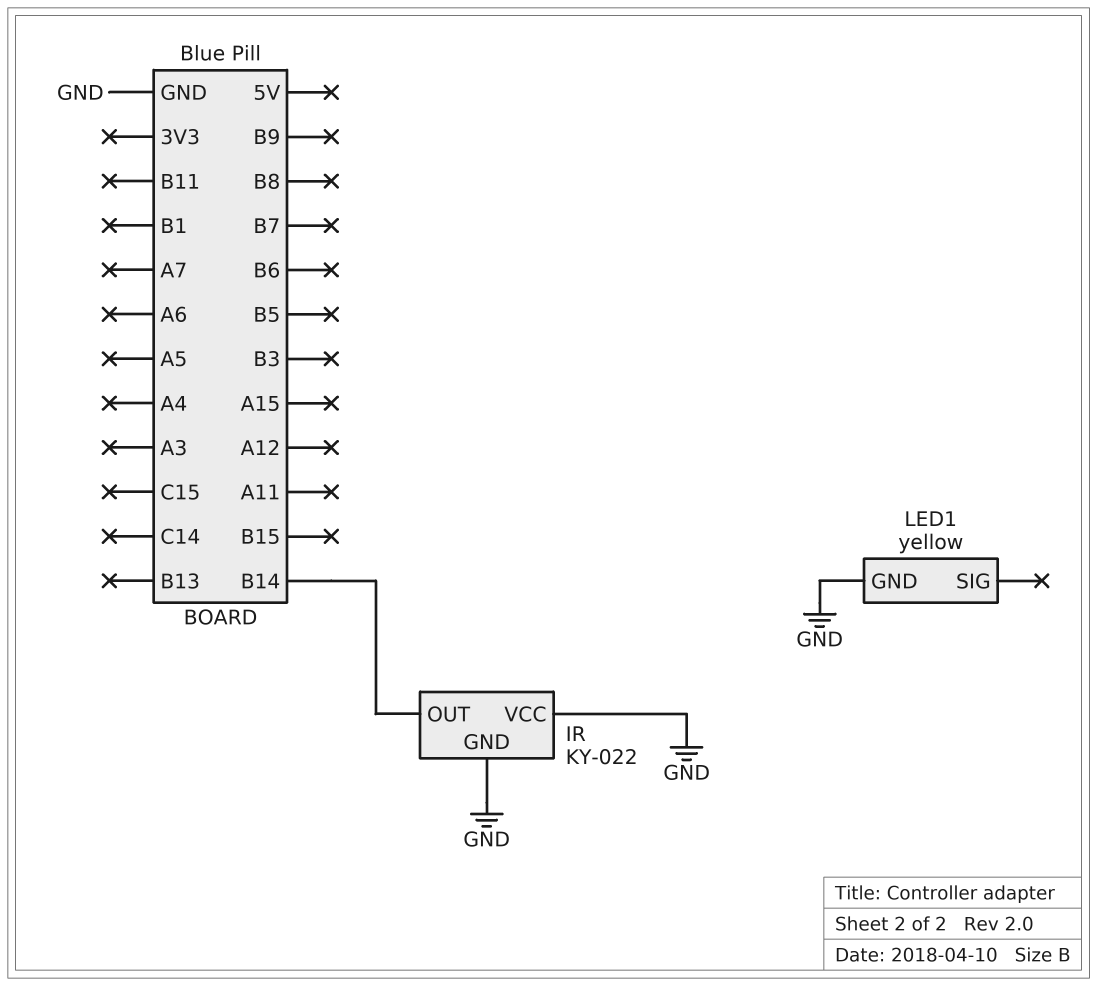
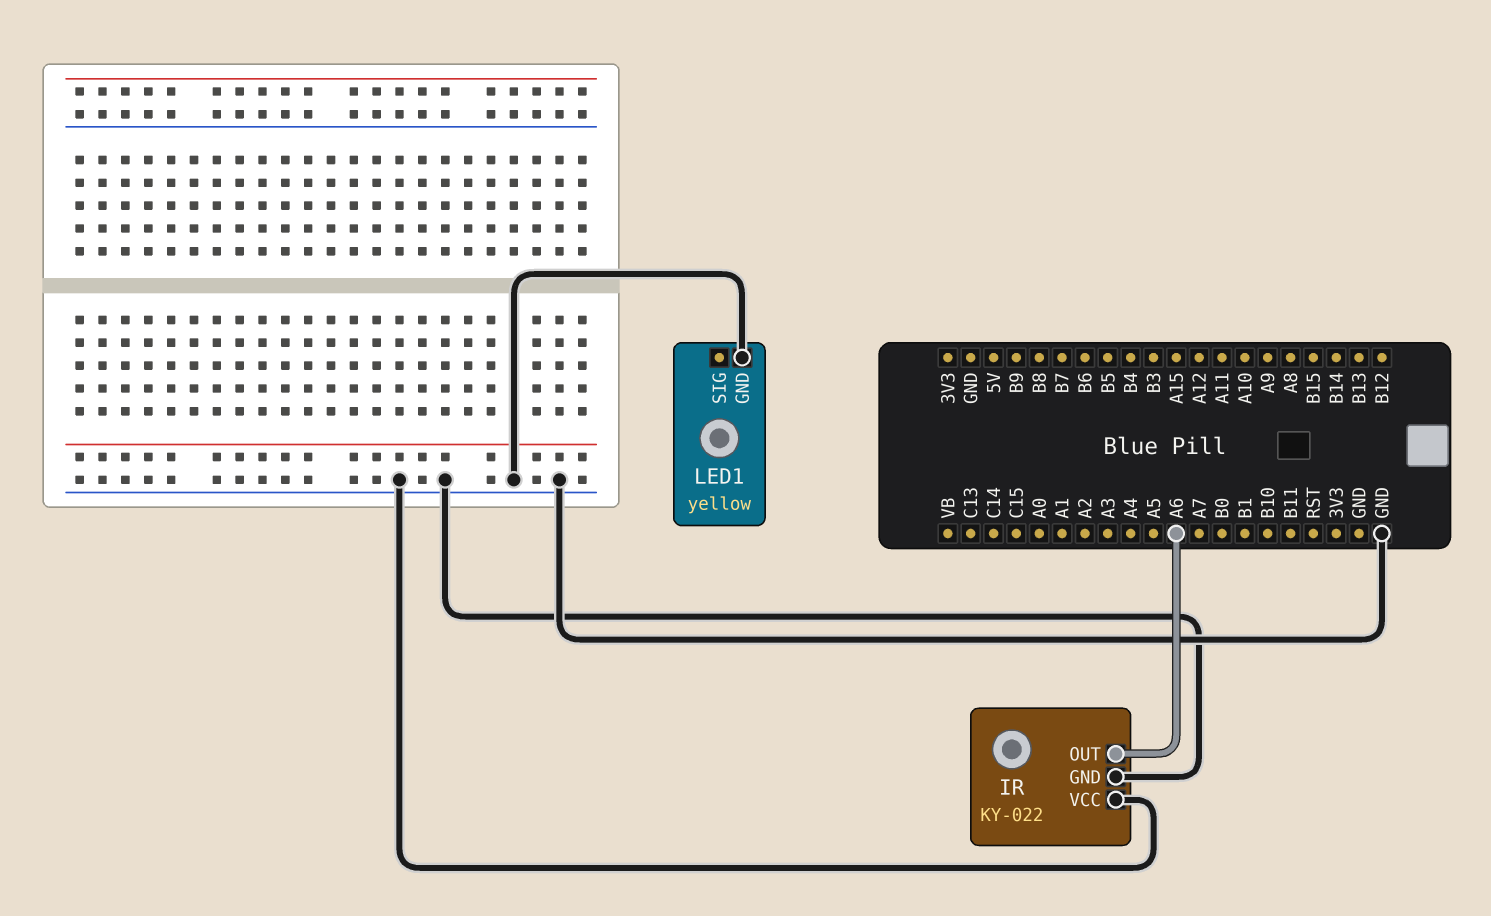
IR pin OUT: B14 -> A6

